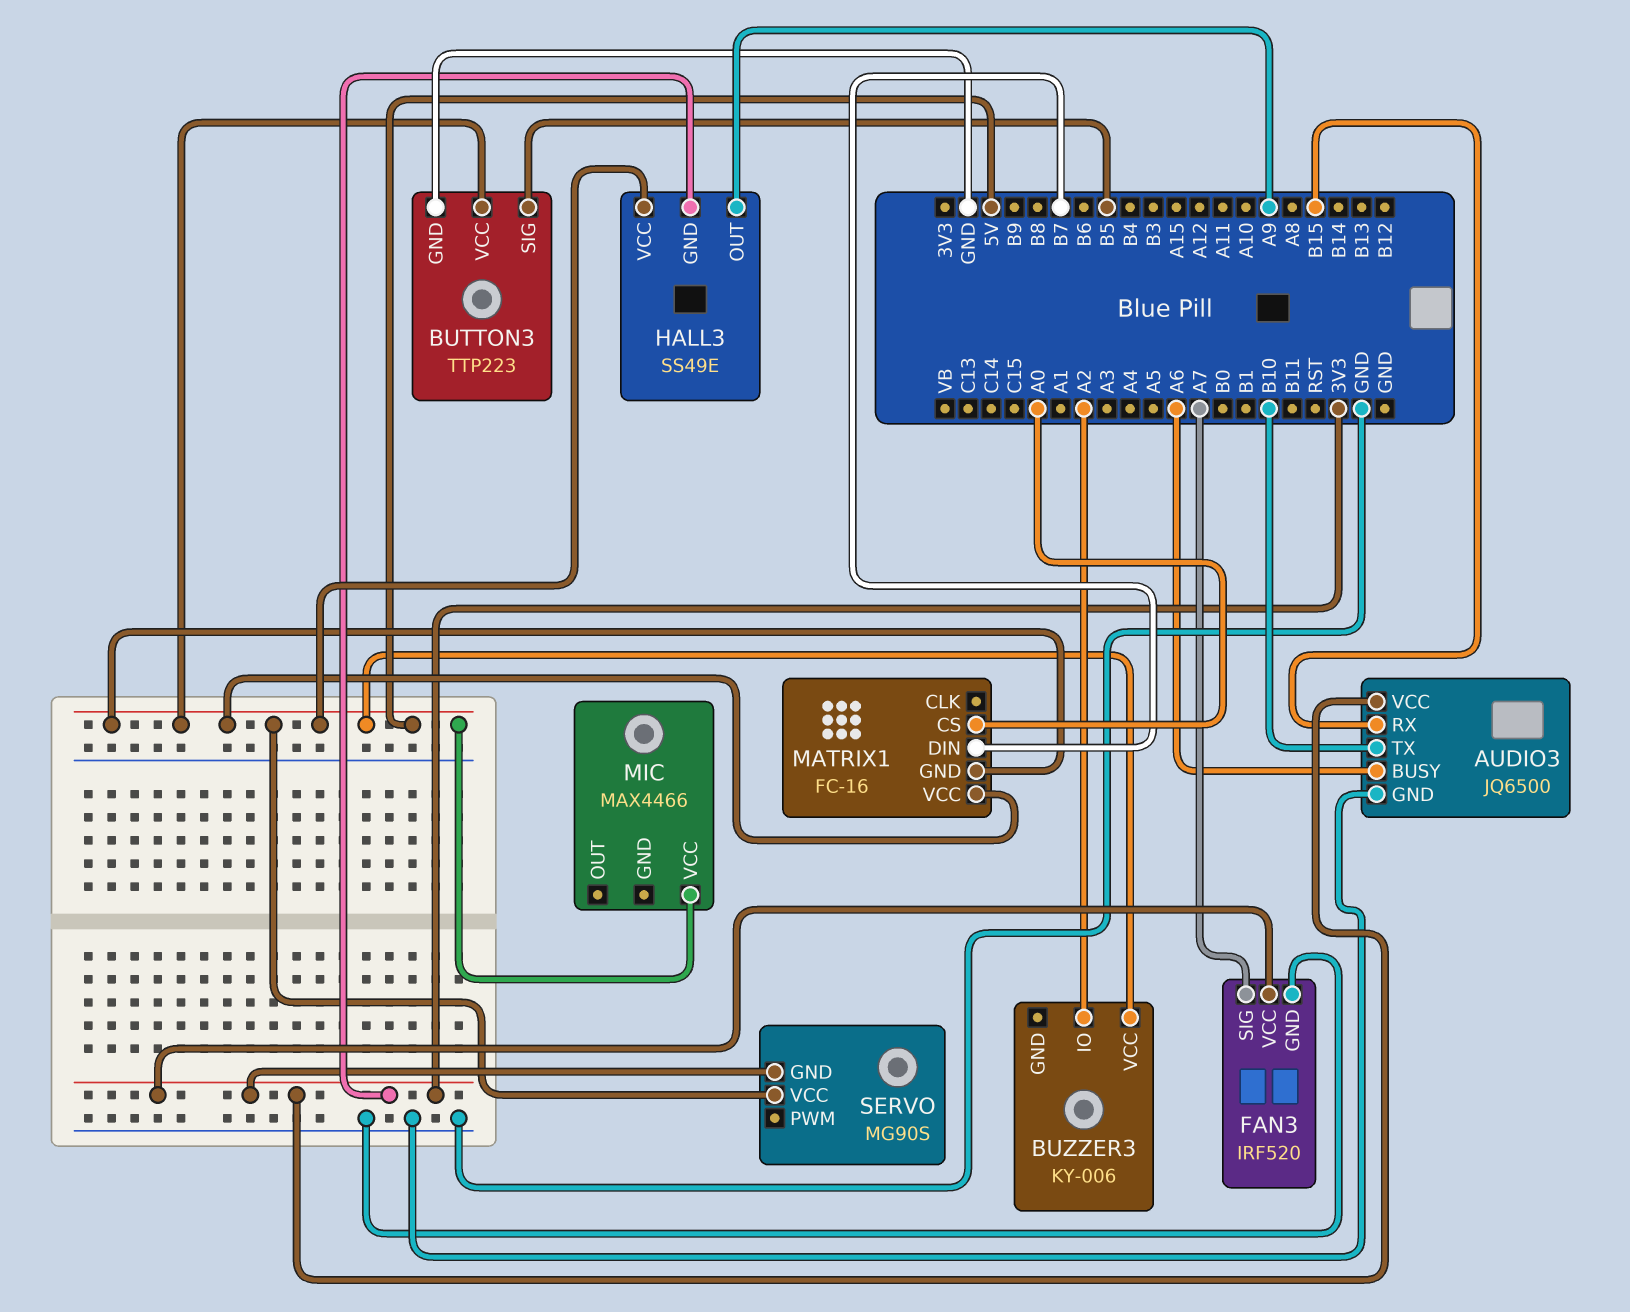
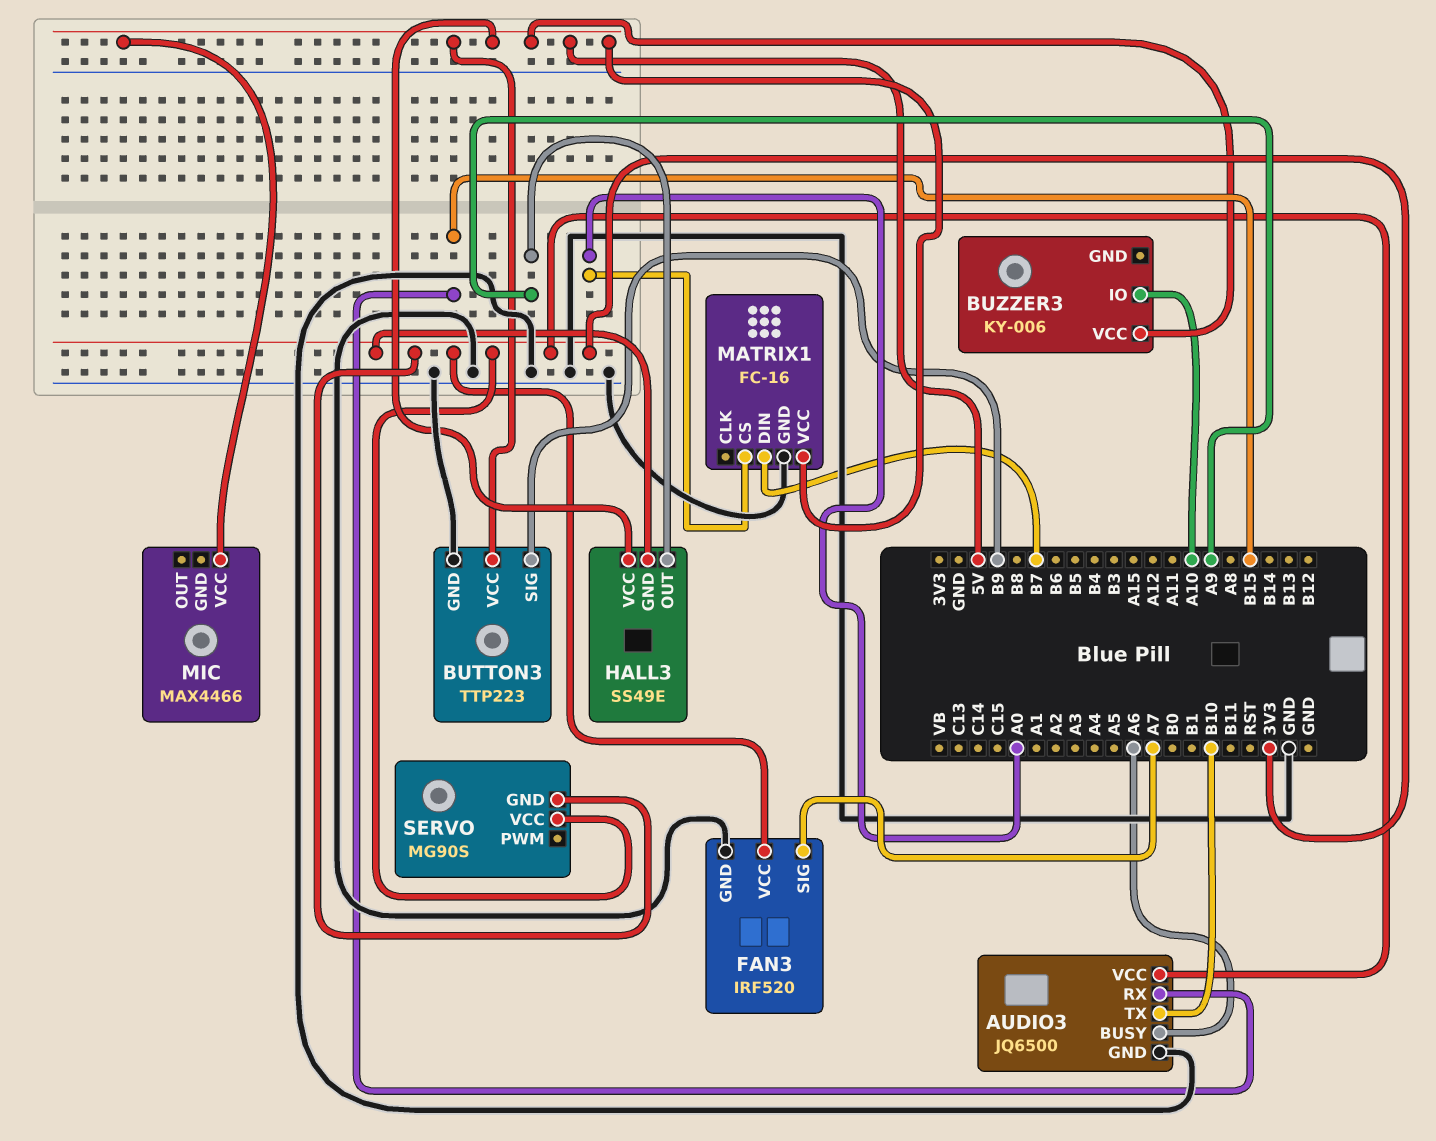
BUTTON3 pin SIG: B5 -> B9
BUZZER3 pin IO: A2 -> A10
MATRIX1 pin GND: 5V -> GND
SERVO pin VCC: 5V -> 3V3

